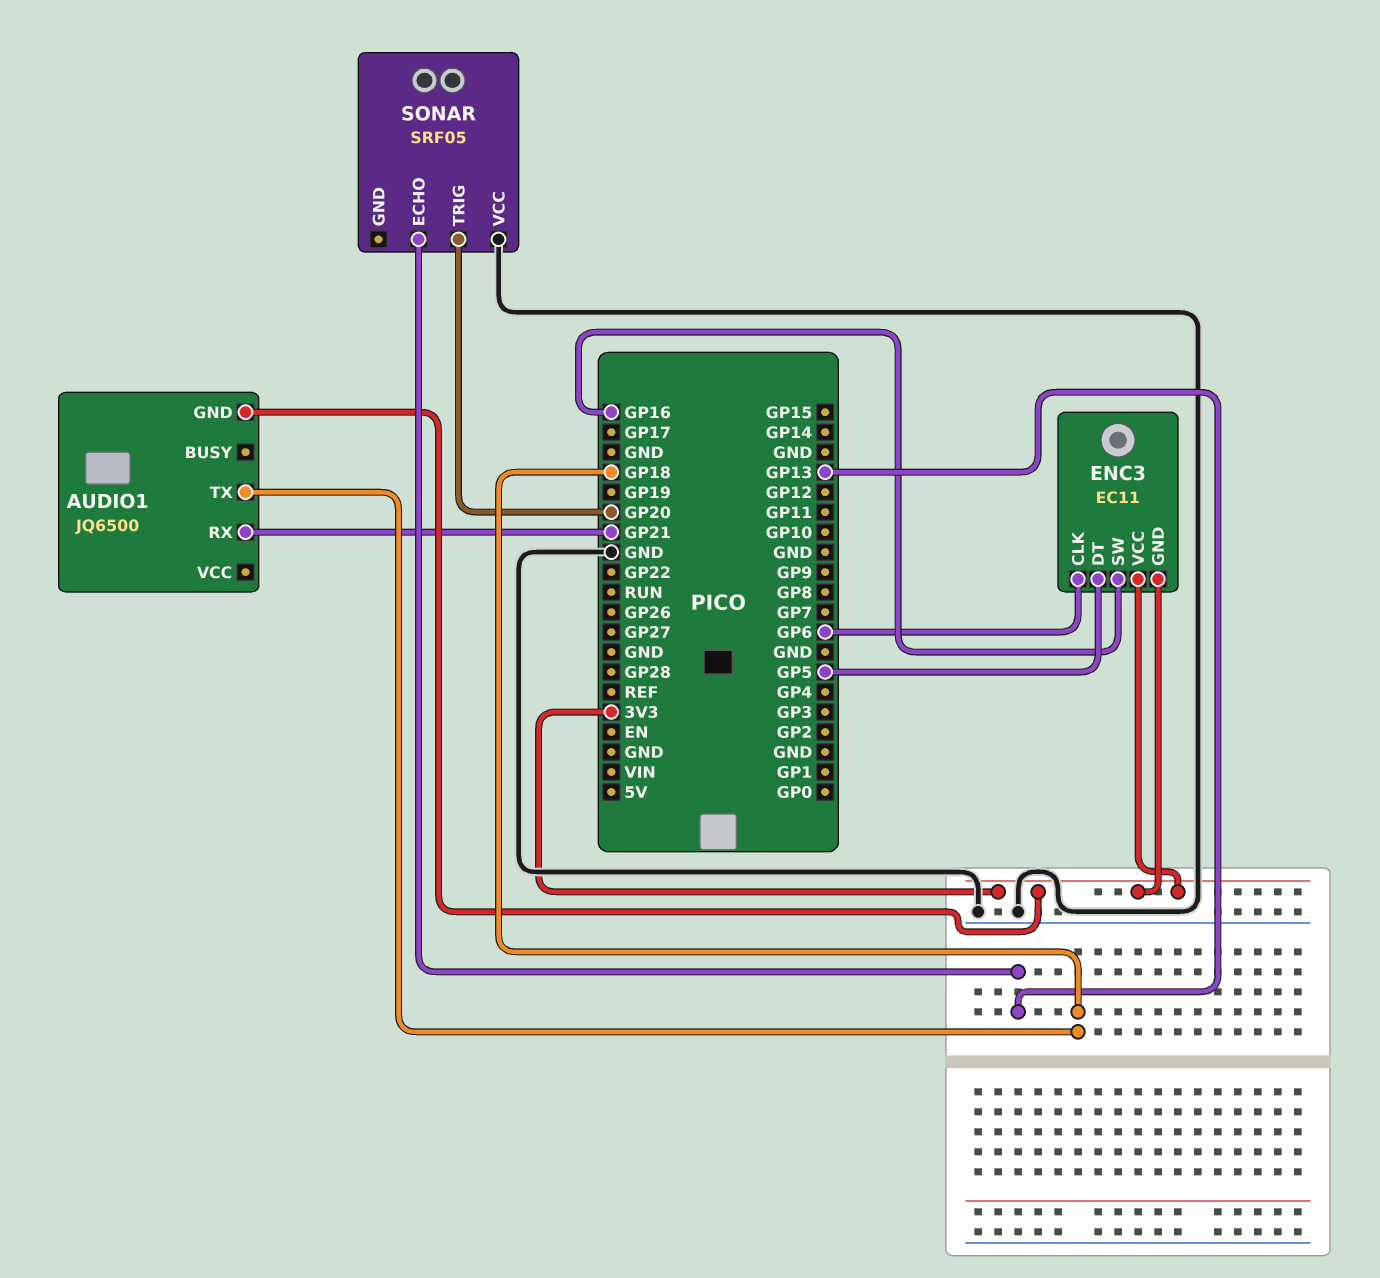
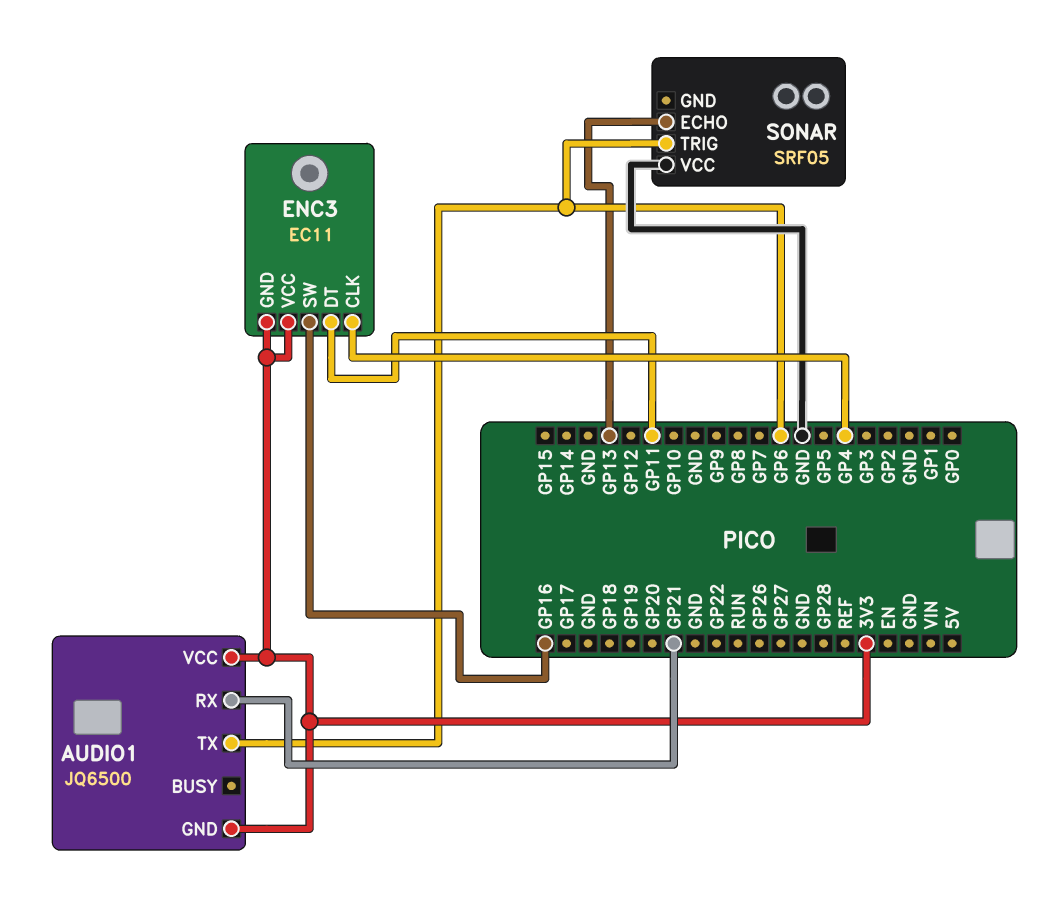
AUDIO1 pin TX: GP18 -> GP6
AUDIO1 pin VCC: none -> 3V3
ENC3 pin CLK: GP6 -> GP4
ENC3 pin DT: GP5 -> GP11
SONAR pin TRIG: GP20 -> GP6

